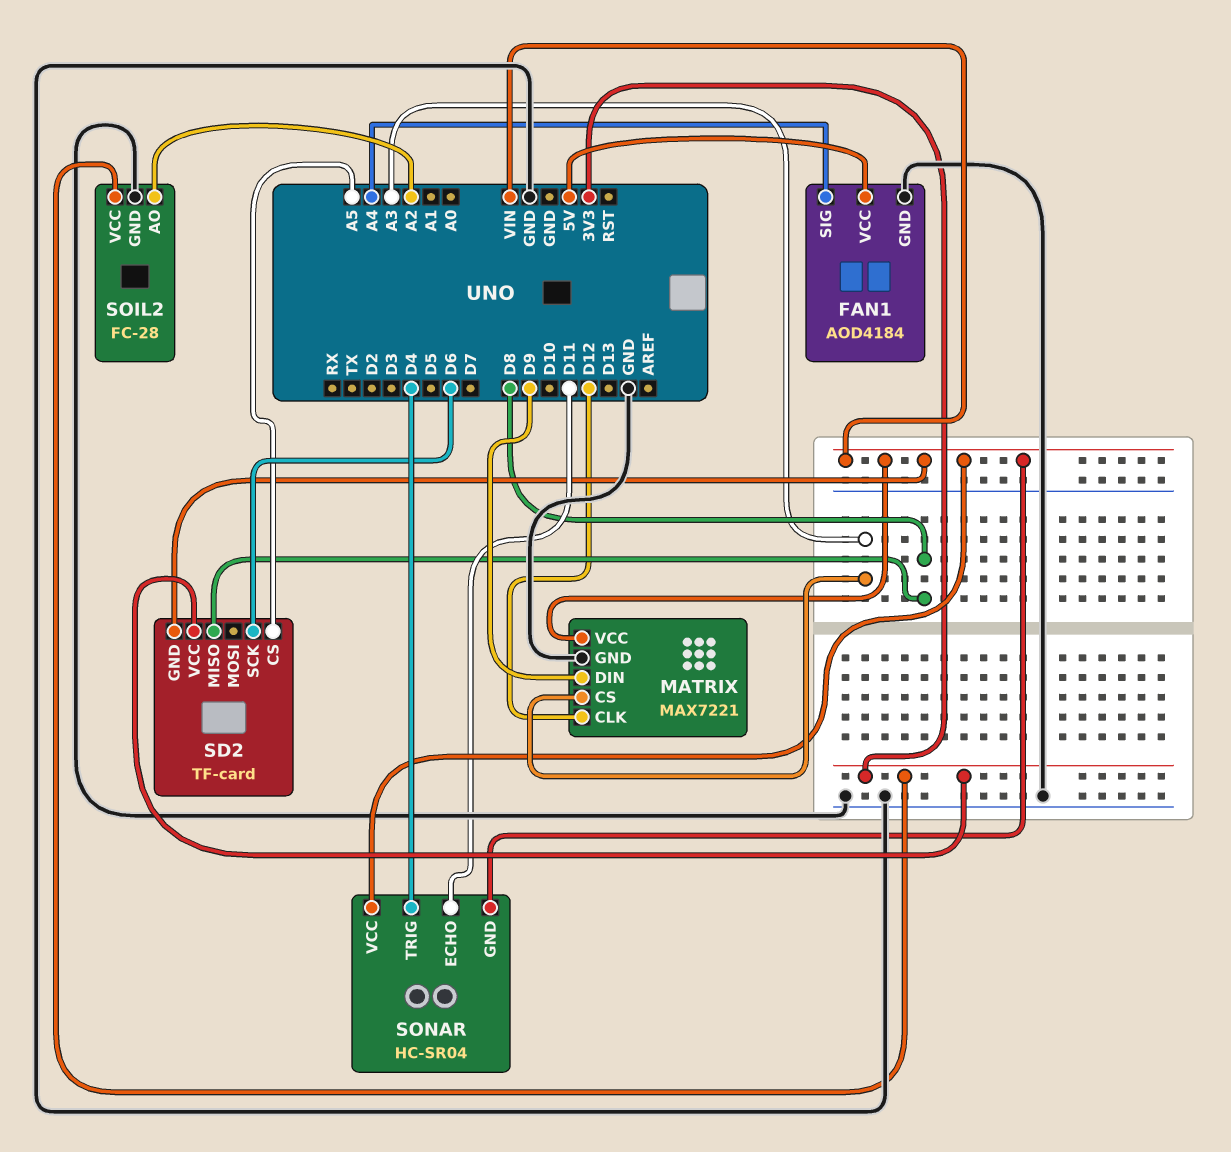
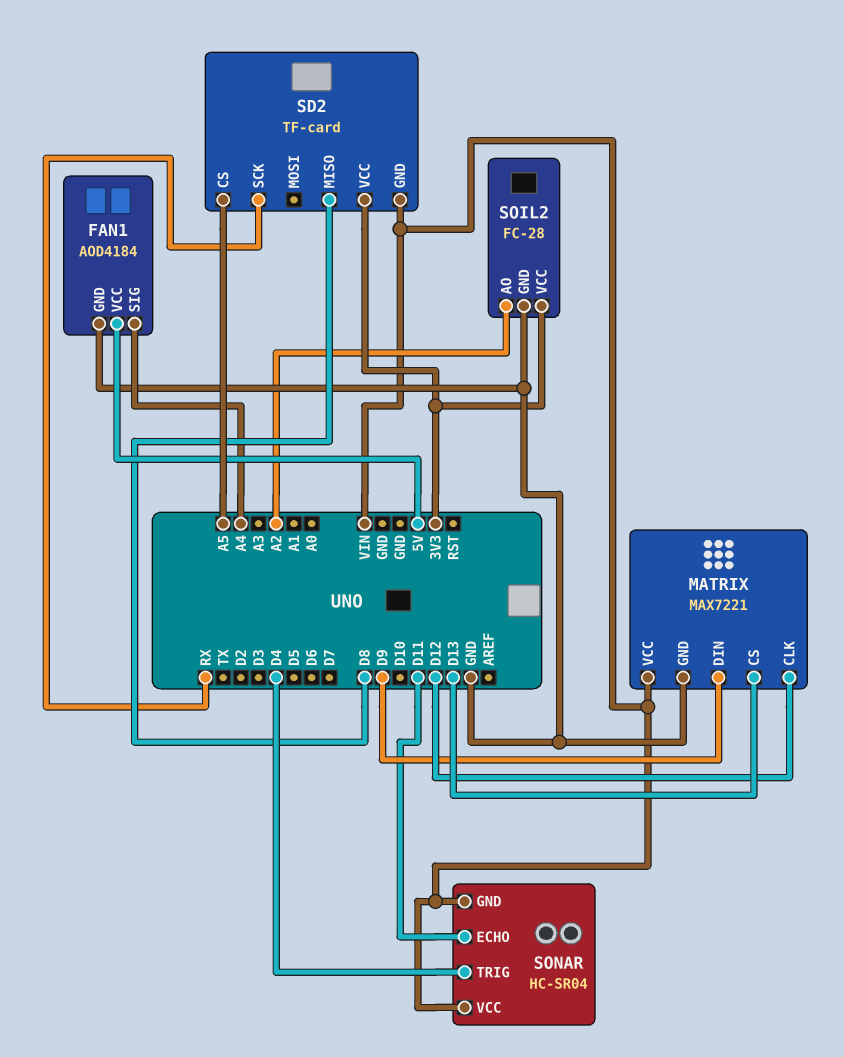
MATRIX pin CS: A3 -> D13
SD2 pin SCK: D6 -> RX

